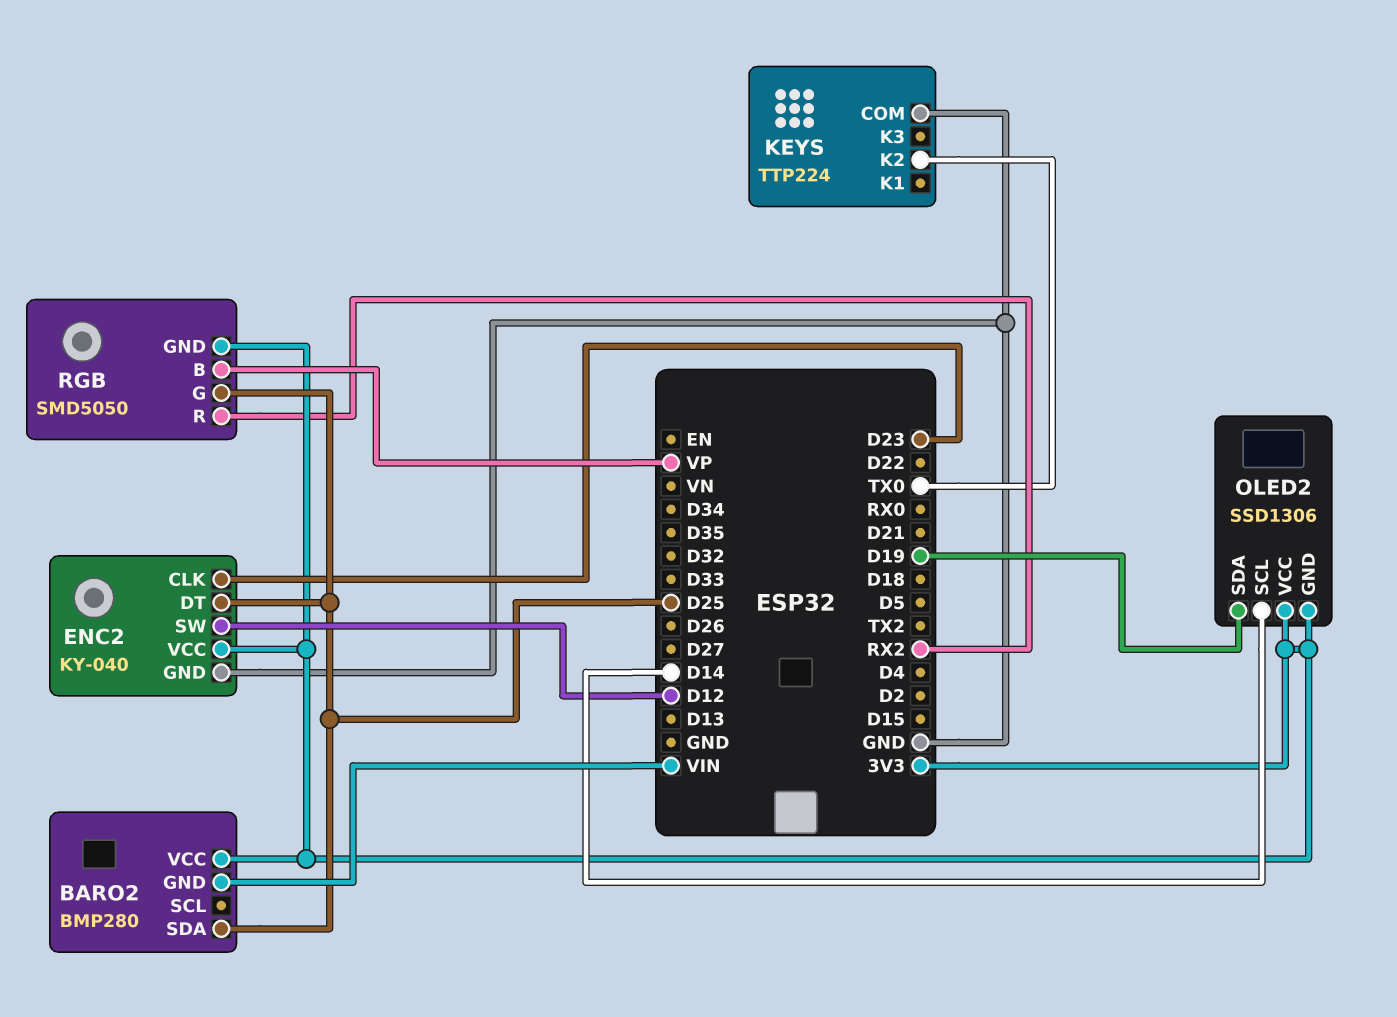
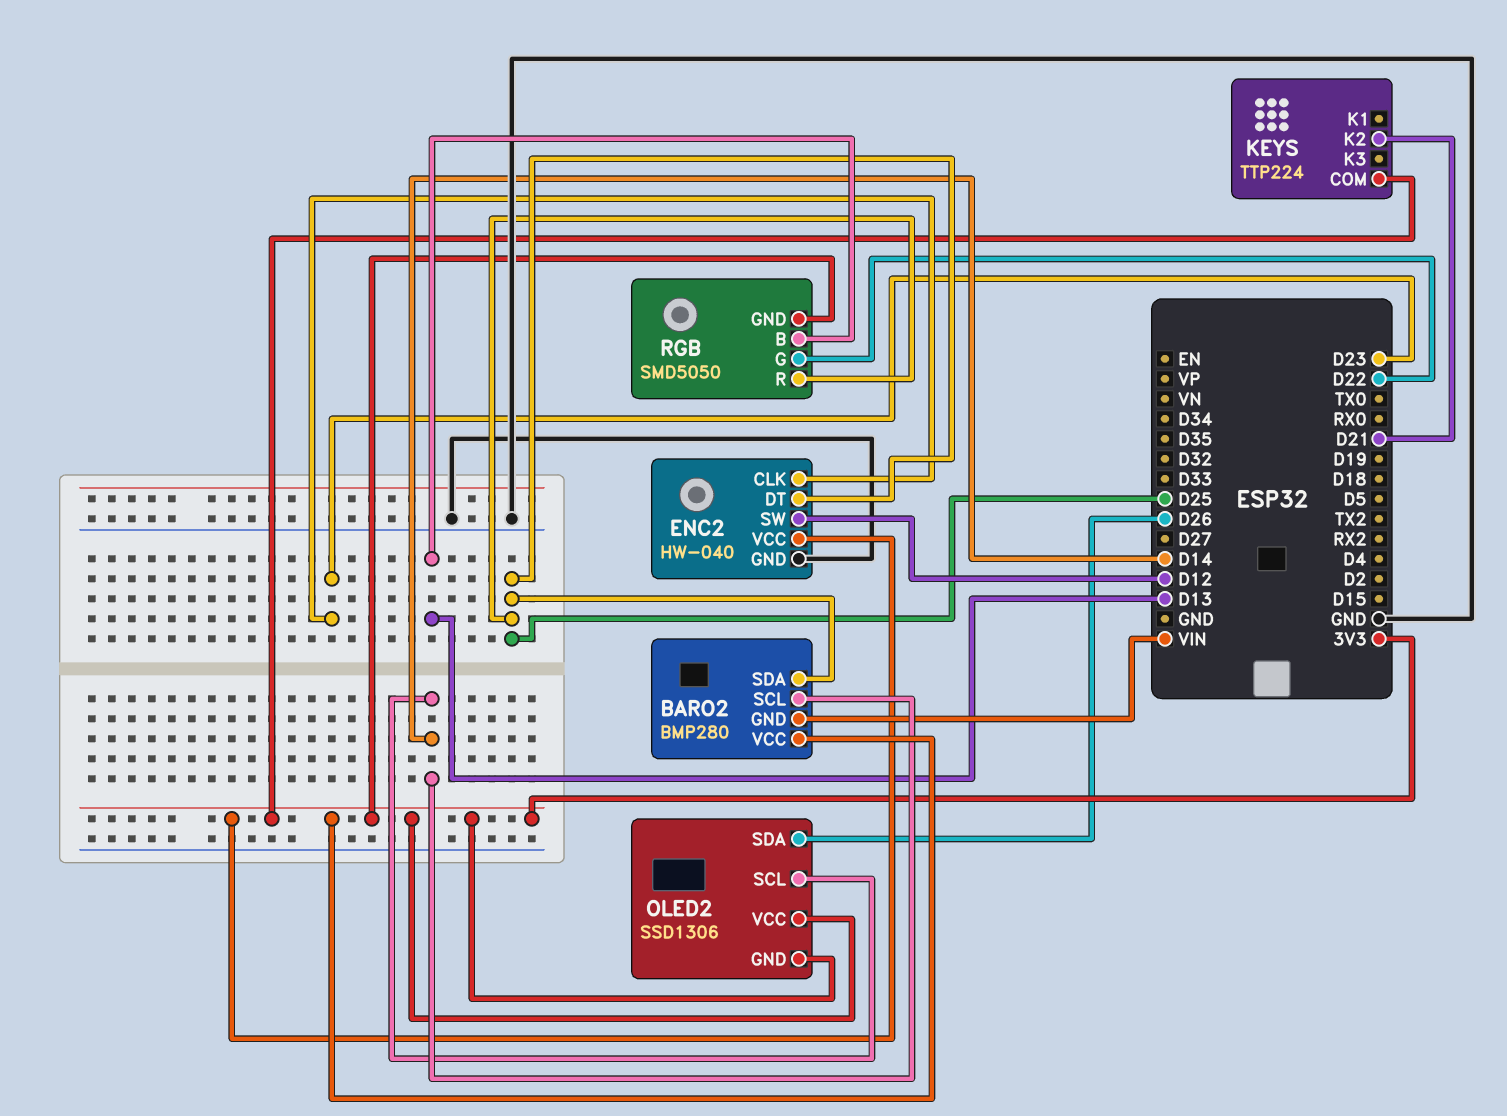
BARO2 pin SCL: none -> D14
ENC2: KY-040 -> HW-040
KEYS pin COM: GND -> 3V3
KEYS pin K2: TX0 -> D21
OLED2 pin SDA: D19 -> D26
RGB pin B: VP -> D13
RGB pin G: D25 -> D22
RGB pin R: RX2 -> D25

